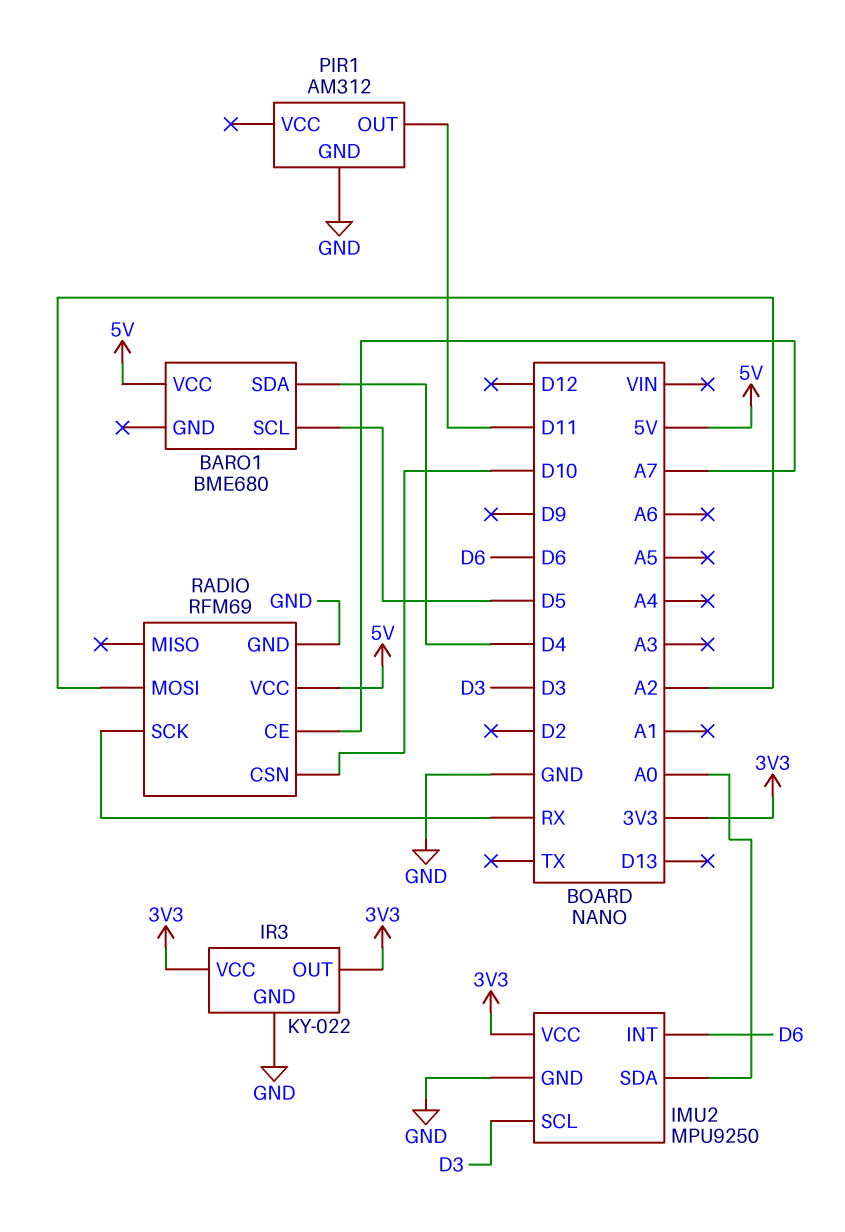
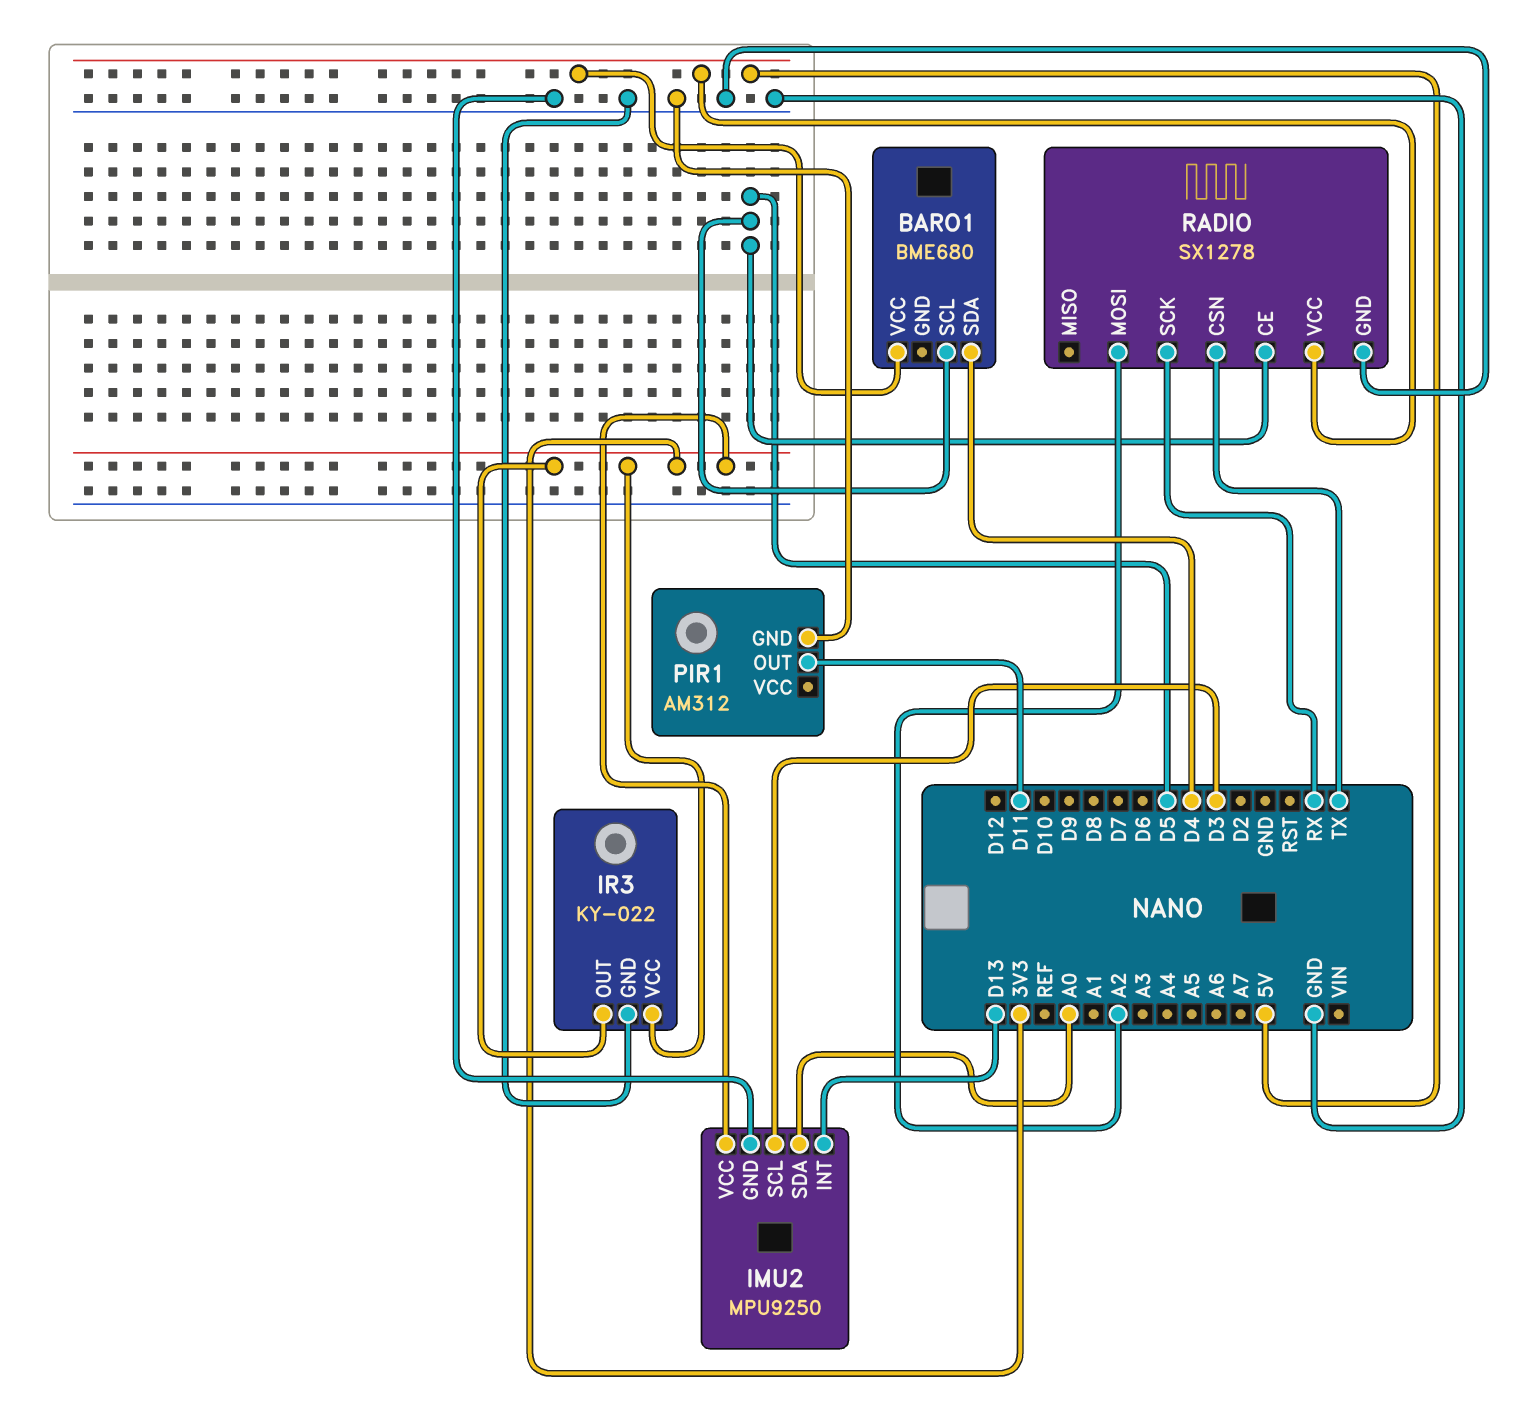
IMU2 pin INT: D6 -> D13
RADIO: RFM69 -> SX1278
RADIO pin CE: A7 -> D5
RADIO pin CSN: D10 -> TX

